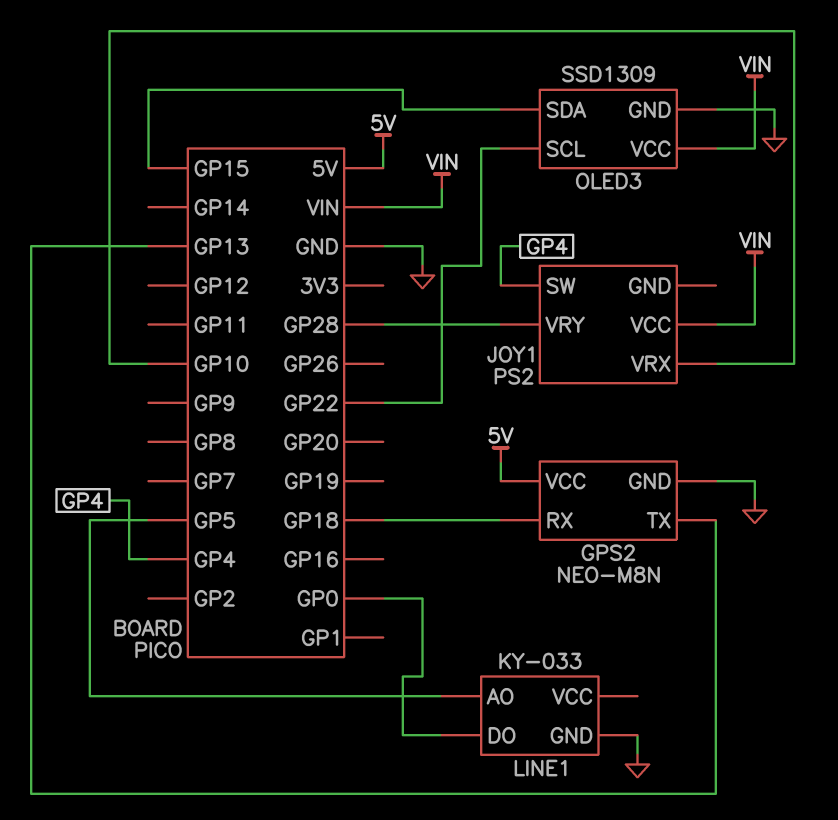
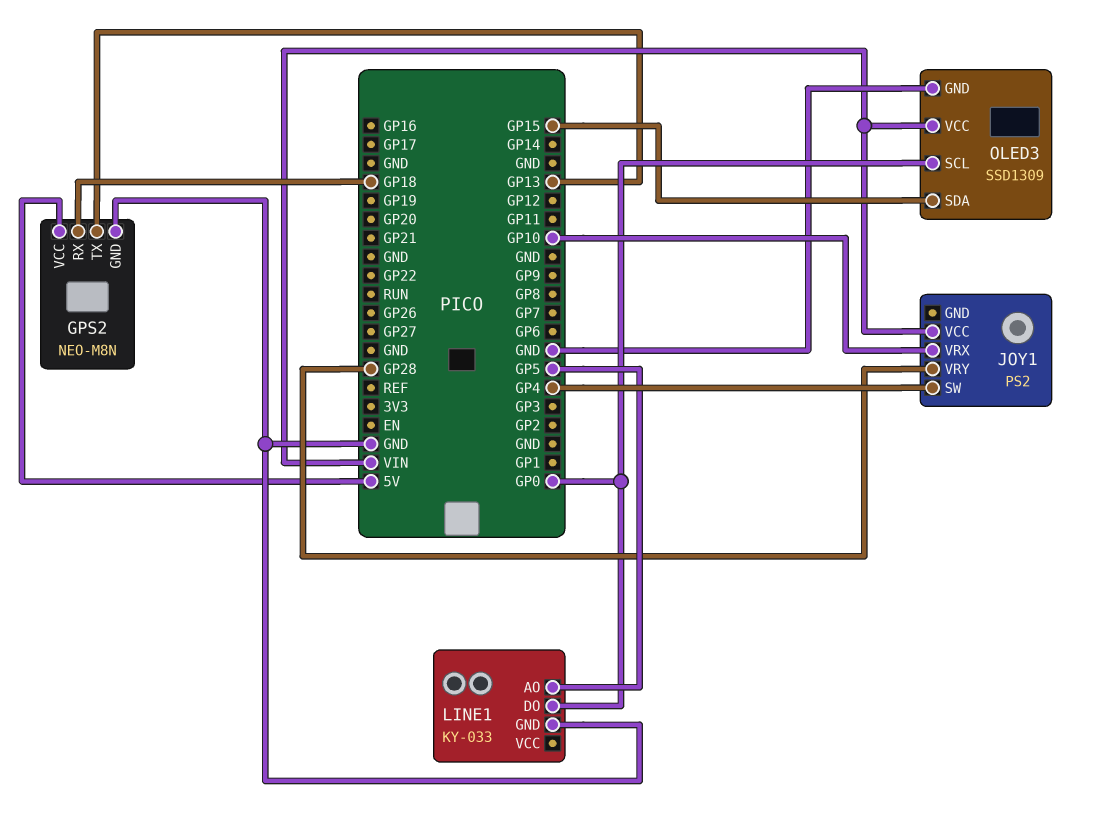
OLED3 pin SCL: GP22 -> GP0

